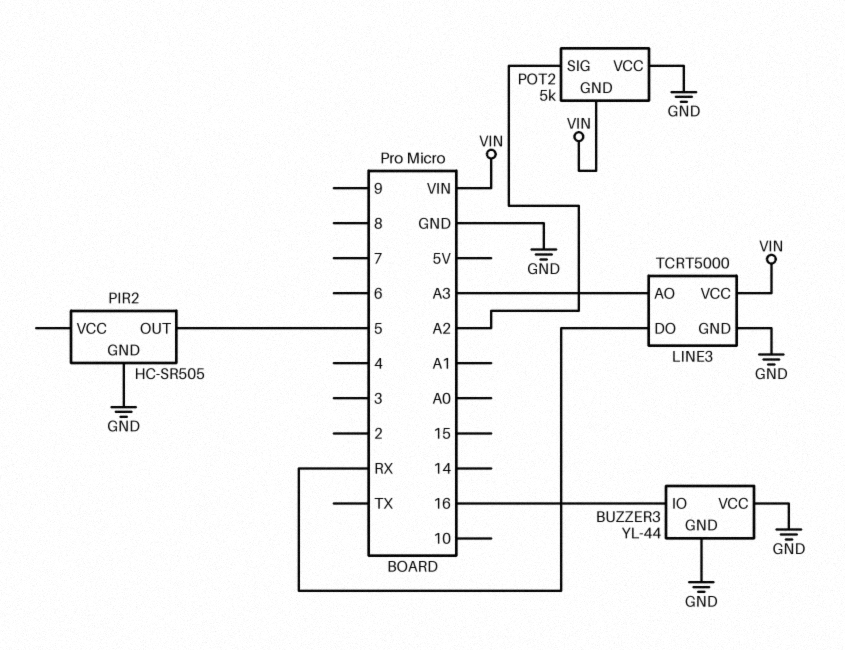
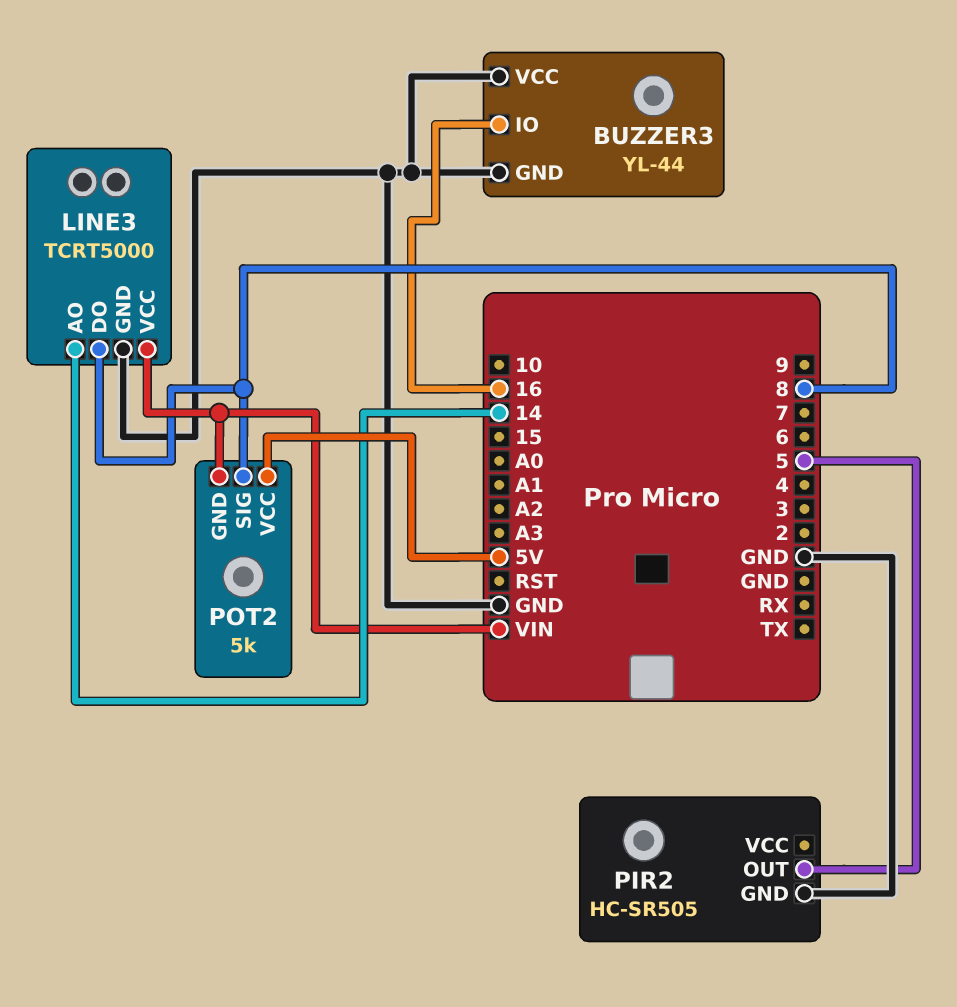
LINE3 pin AO: A3 -> 14
LINE3 pin DO: RX -> 8
POT2 pin SIG: A2 -> 8
POT2 pin VCC: GND -> 5V

